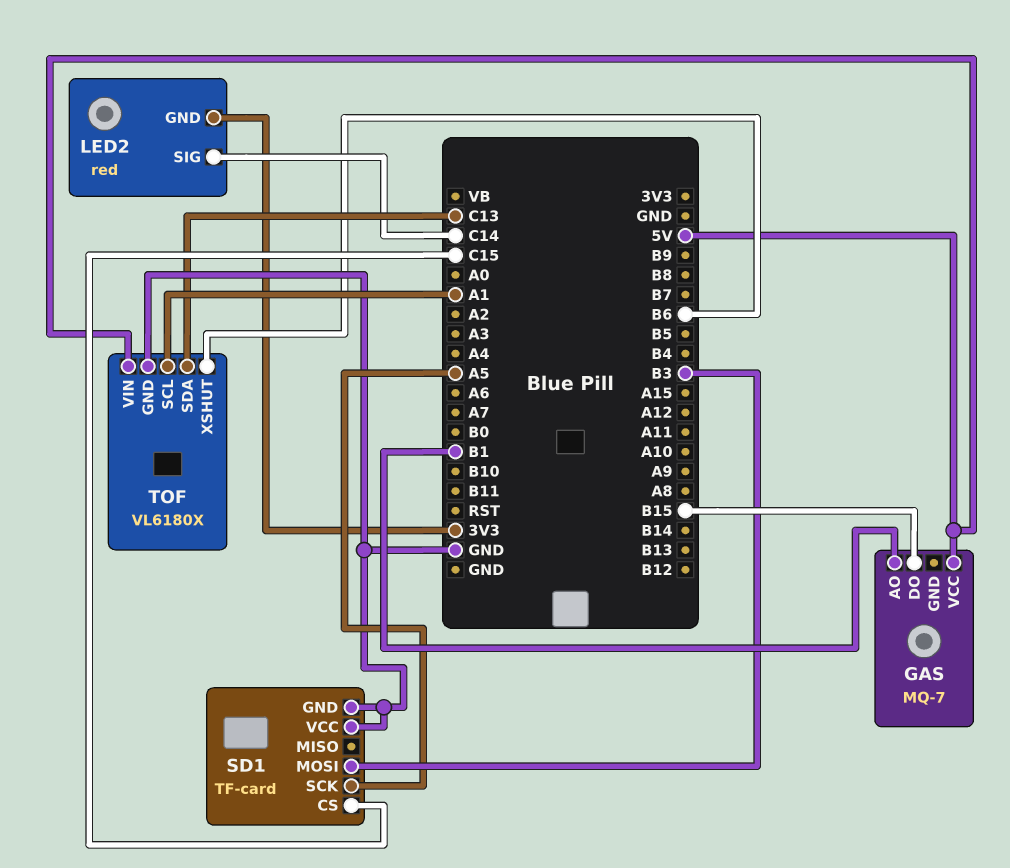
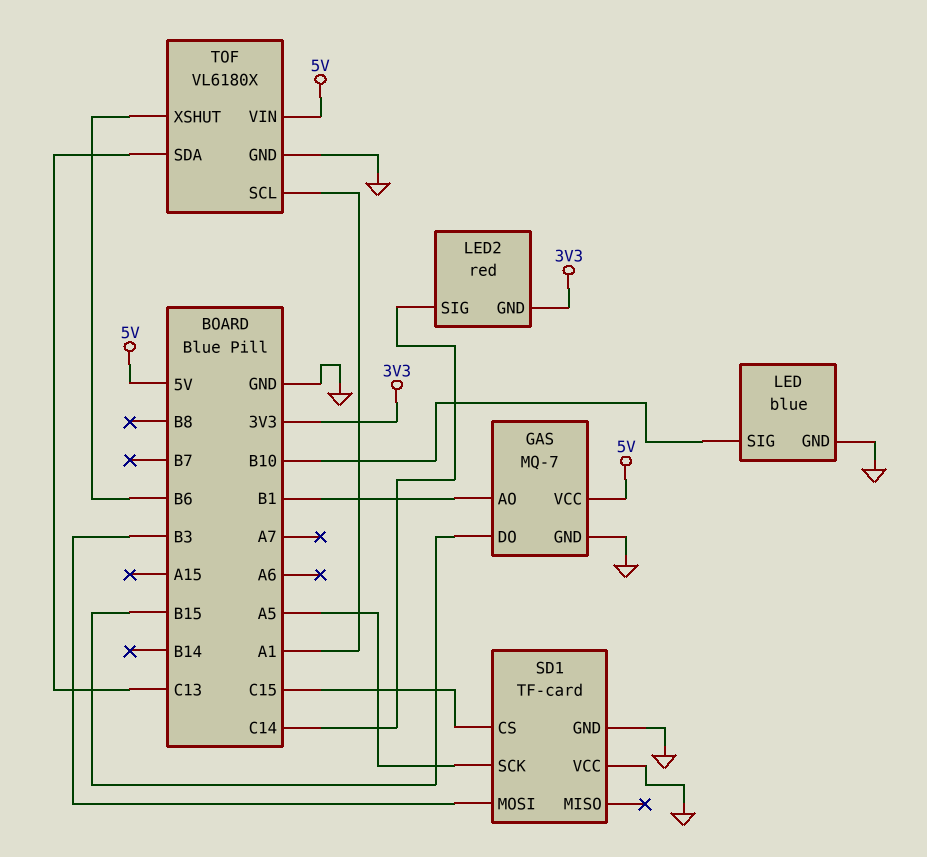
GAS pin GND: none -> GND
LED: none -> blue
LED pin GND: none -> GND
LED pin SIG: none -> B10

